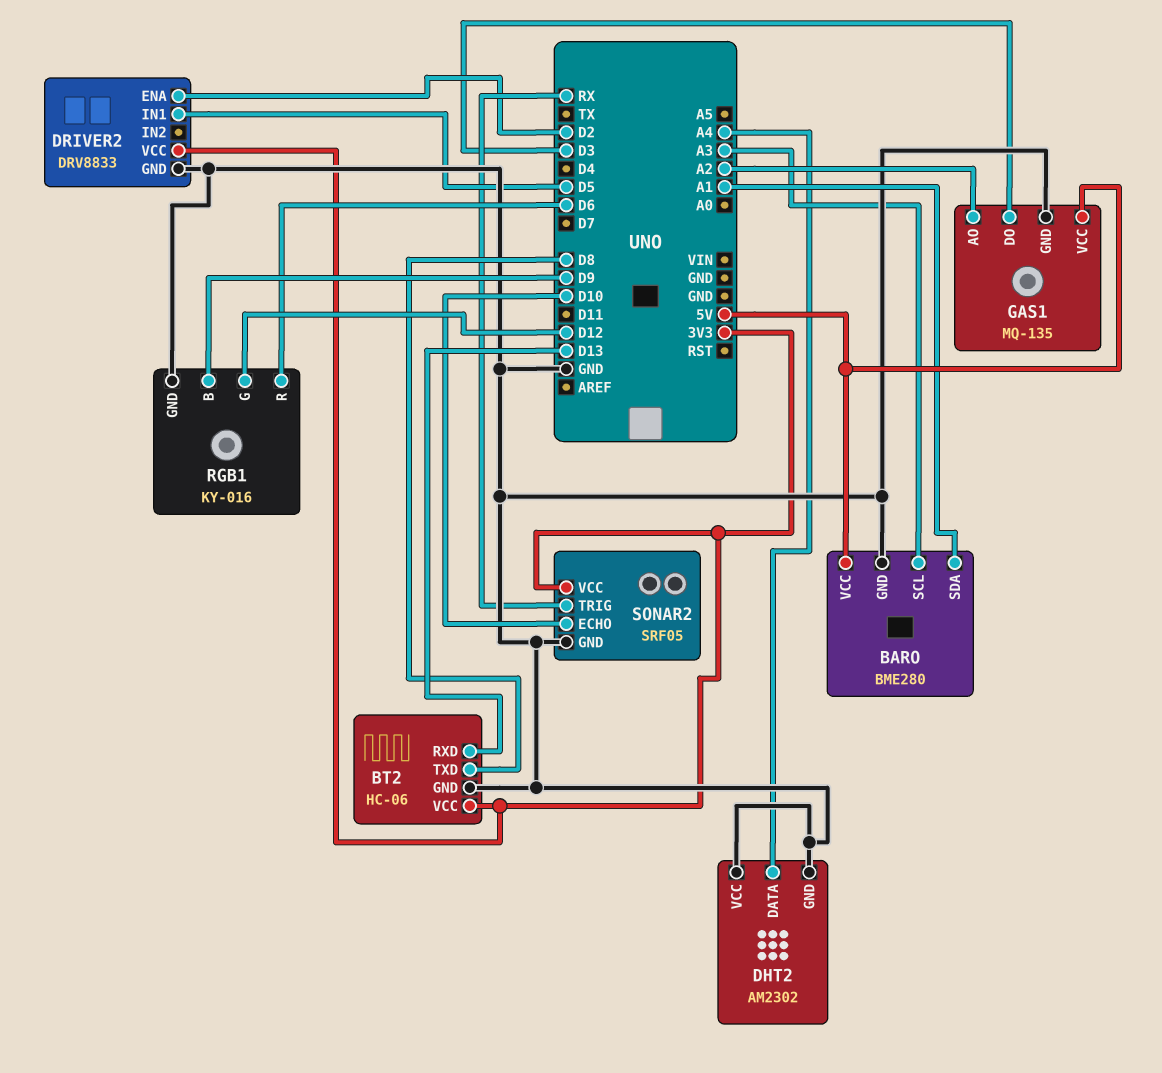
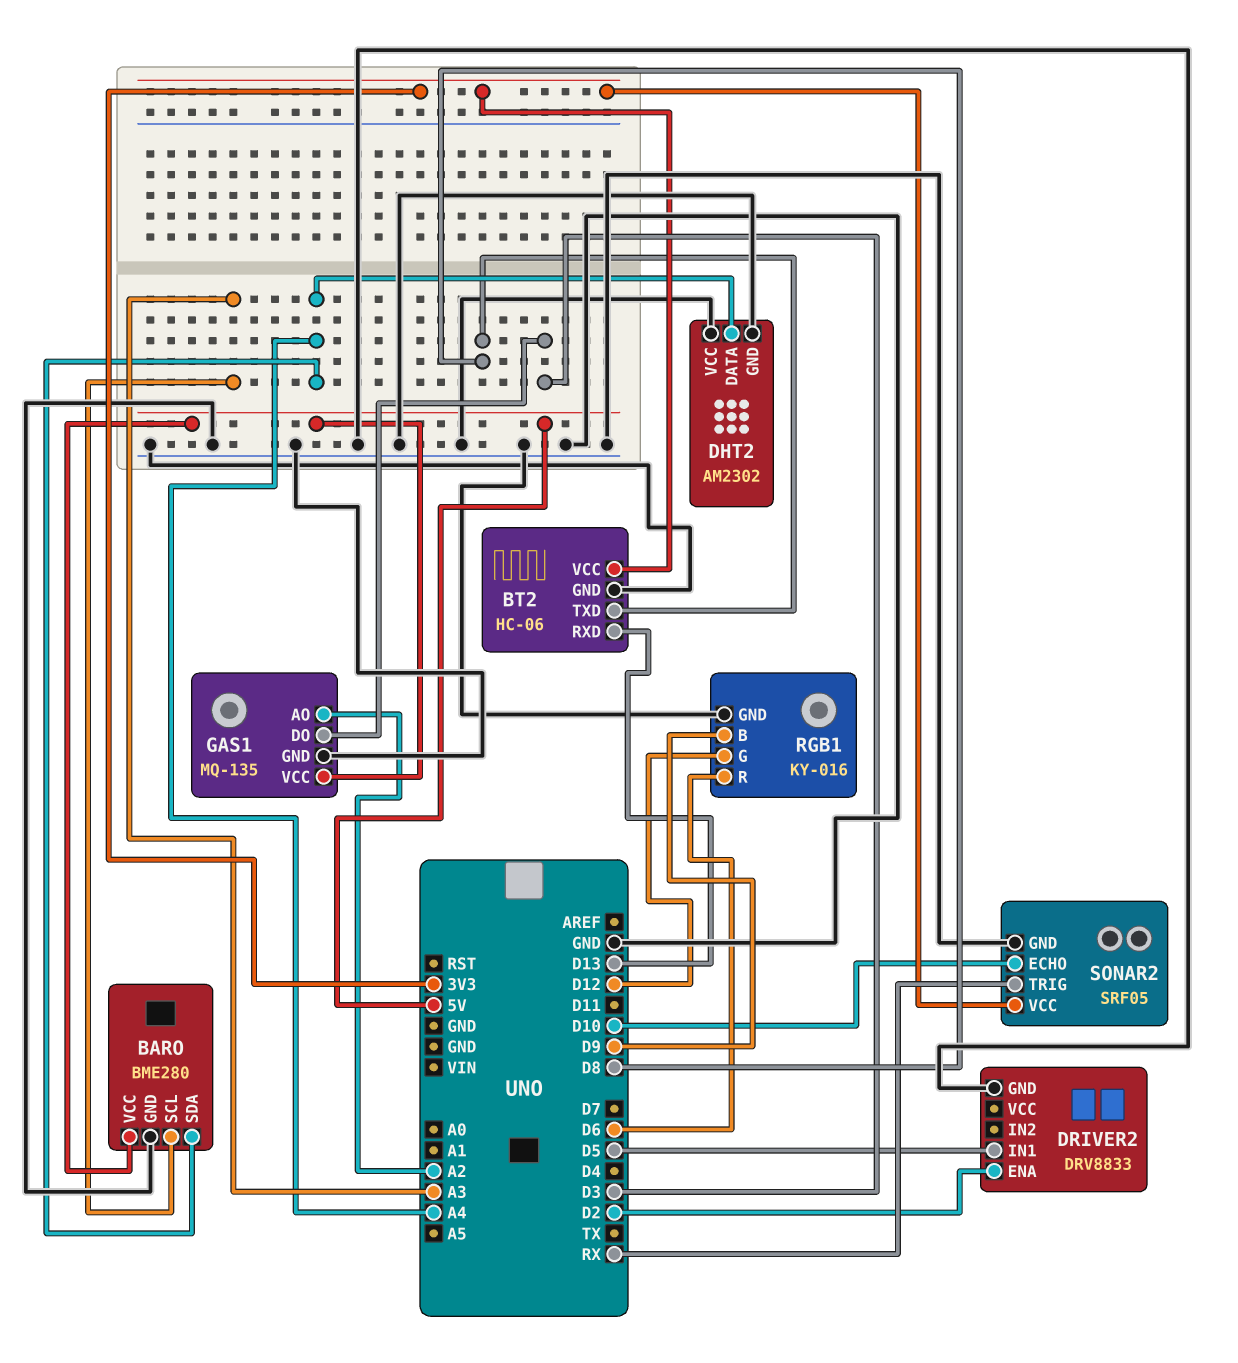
BARO pin SDA: A1 -> A4
DRIVER2 pin VCC: 3V3 -> none

